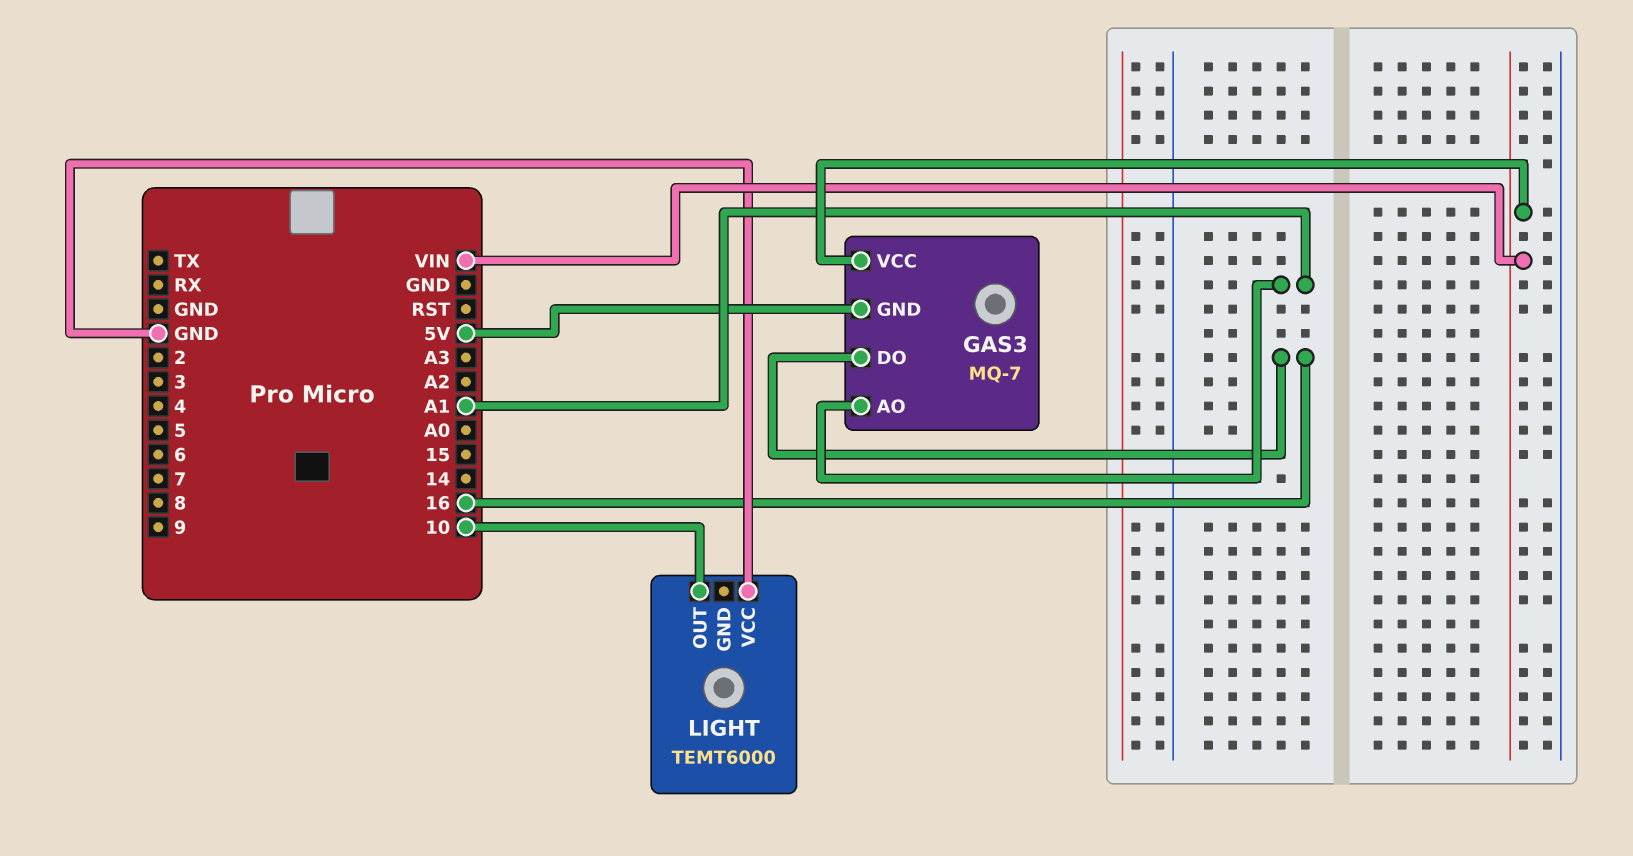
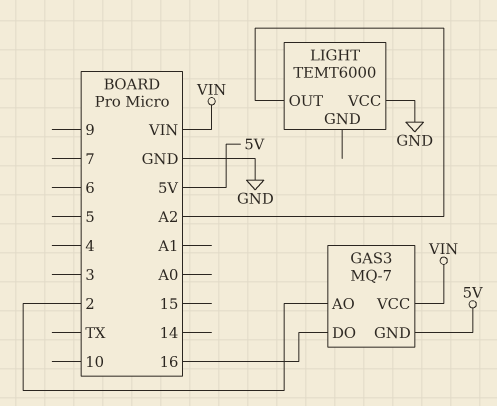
GAS3 pin AO: A1 -> 2
LIGHT pin OUT: 10 -> A2

